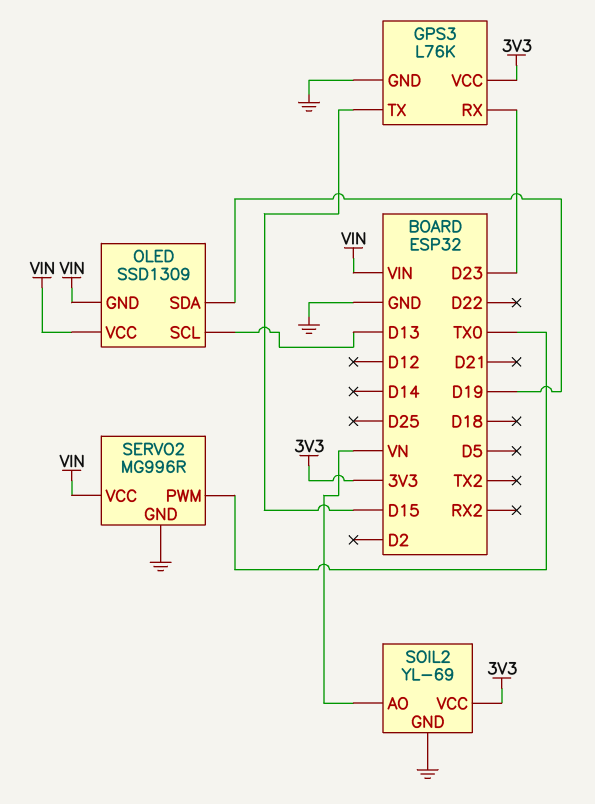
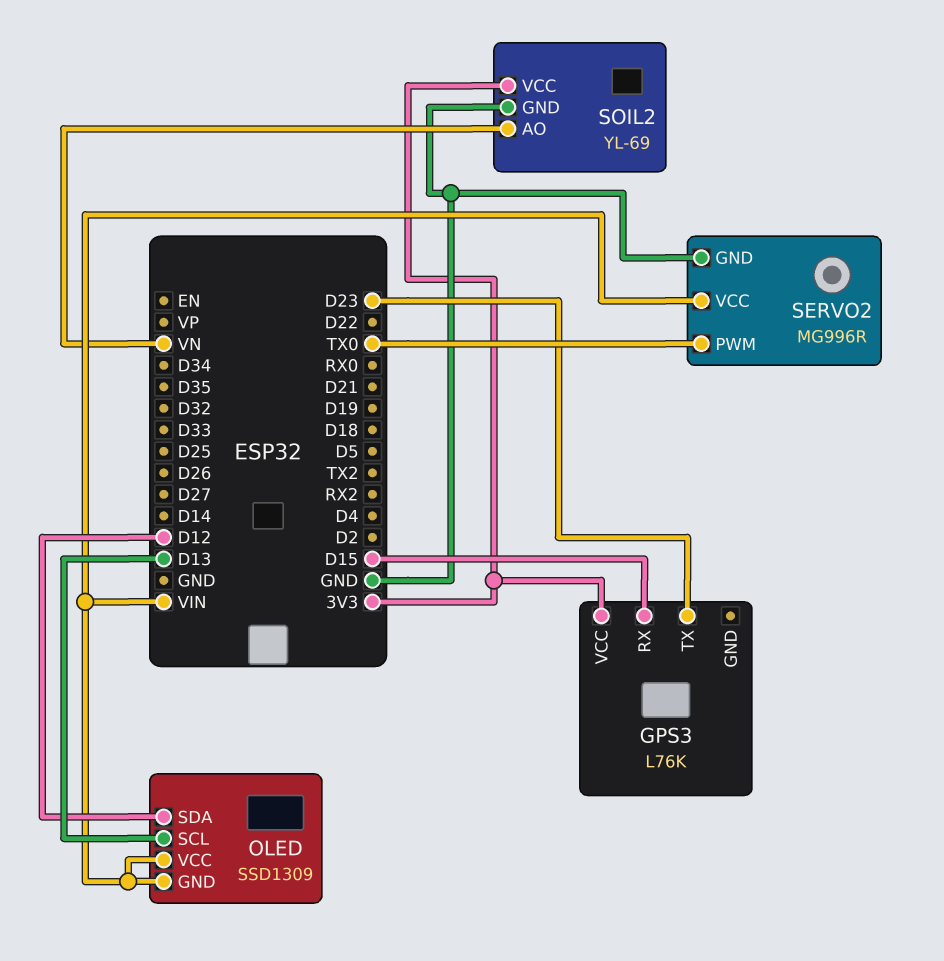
GPS3 pin GND: GND -> none
GPS3 pin RX: D23 -> D15
GPS3 pin TX: D15 -> D23
OLED pin SDA: D19 -> D12

